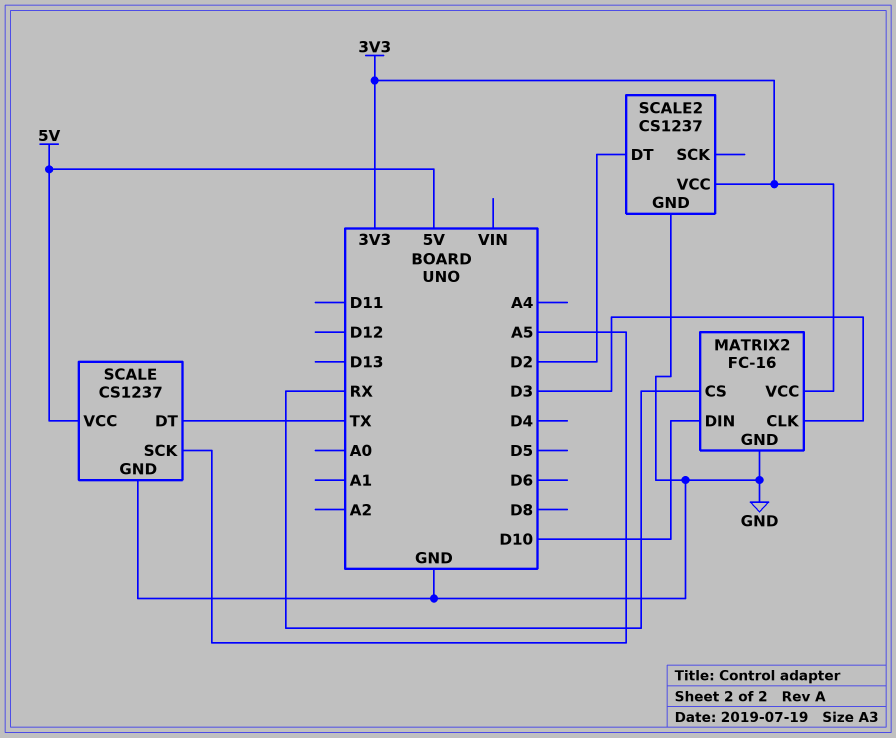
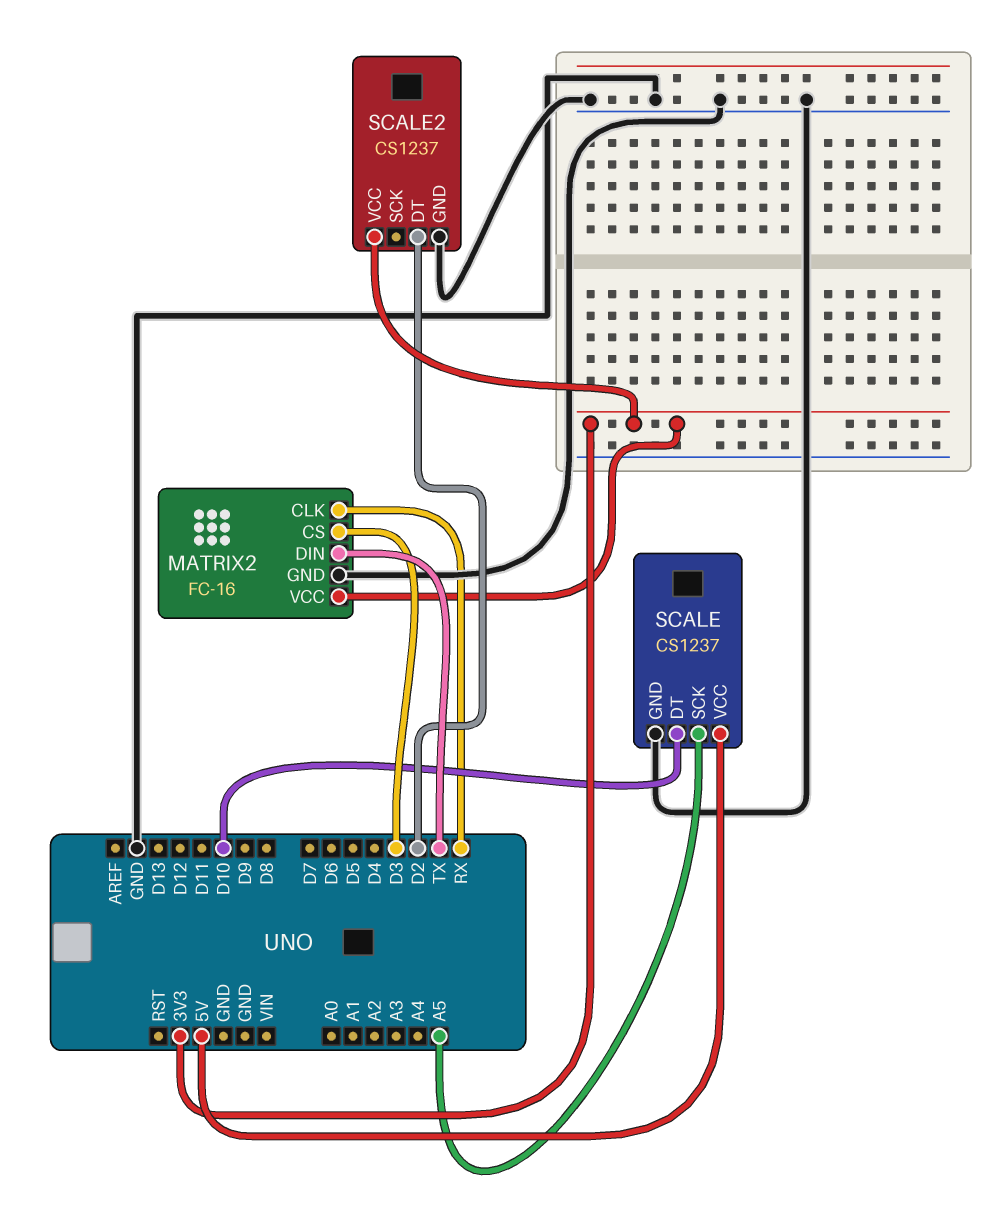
MATRIX2 pin CLK: D3 -> RX
MATRIX2 pin CS: RX -> D3
MATRIX2 pin DIN: D10 -> TX
SCALE pin DT: TX -> D10

